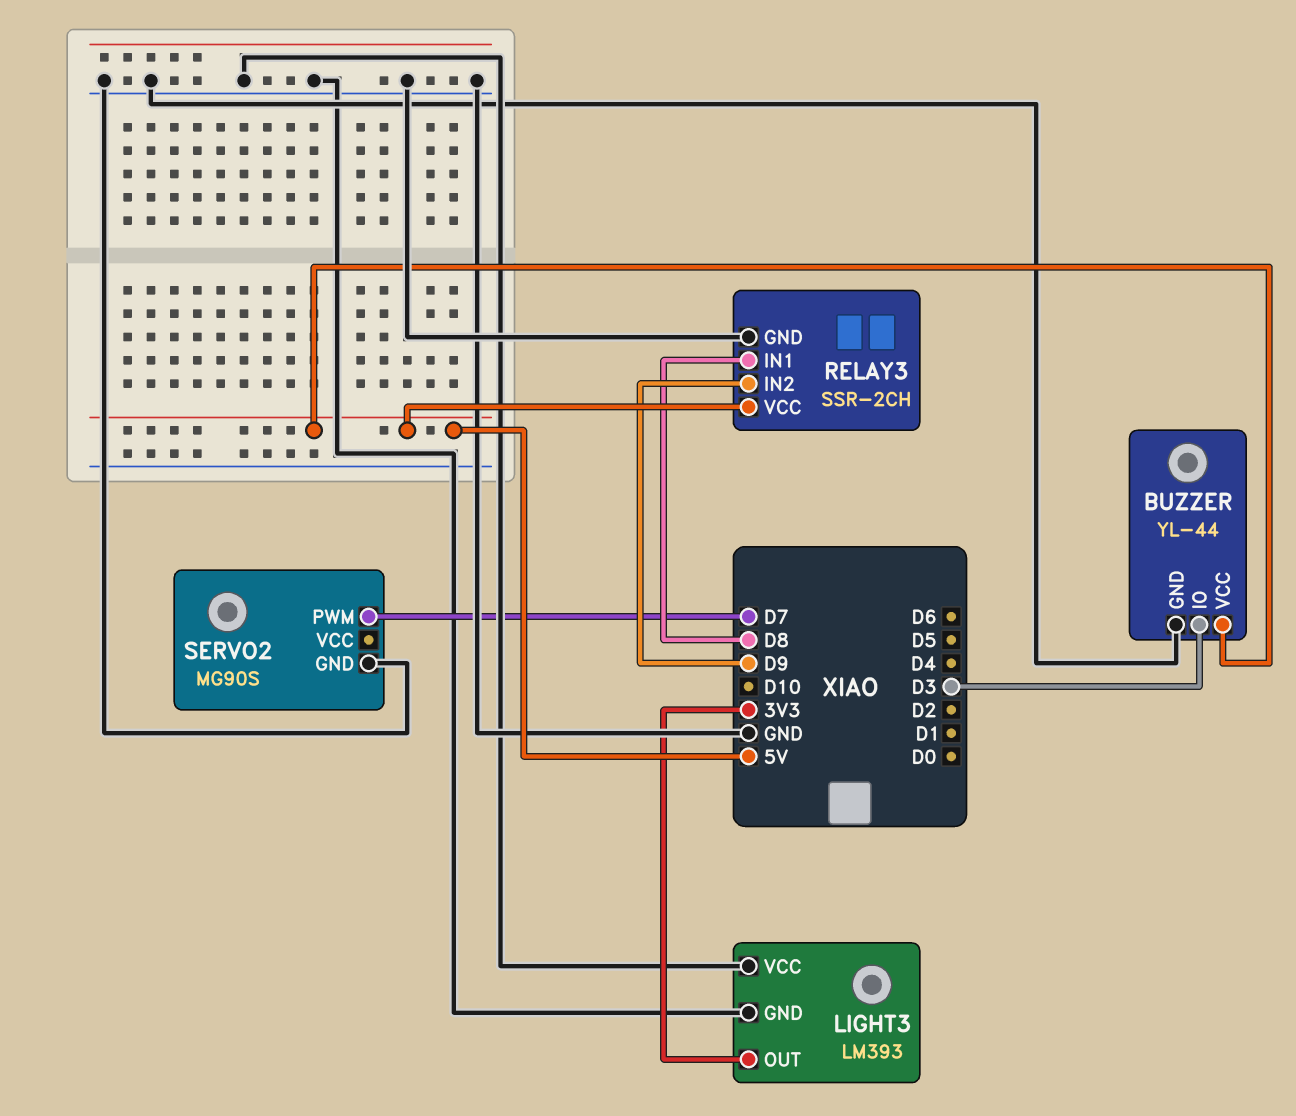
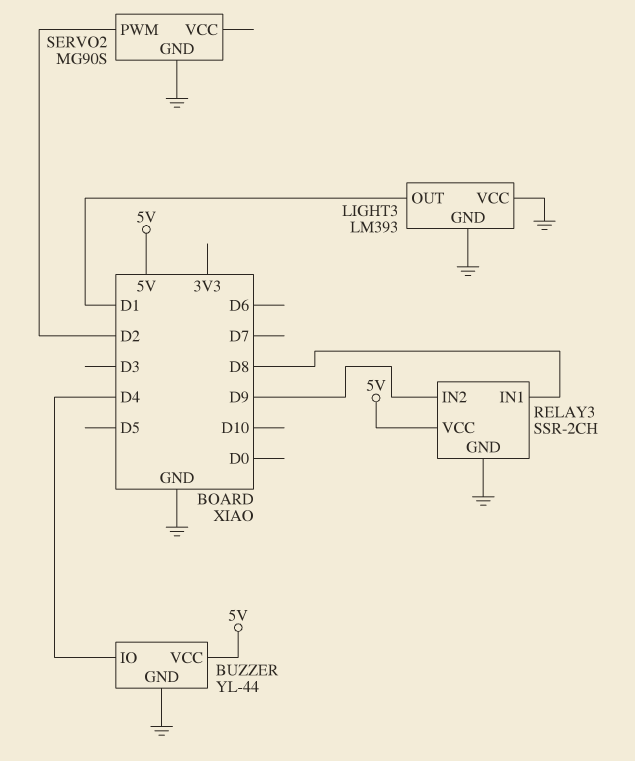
BUZZER pin IO: D3 -> D4
LIGHT3 pin OUT: 3V3 -> D1
SERVO2 pin PWM: D7 -> D2

